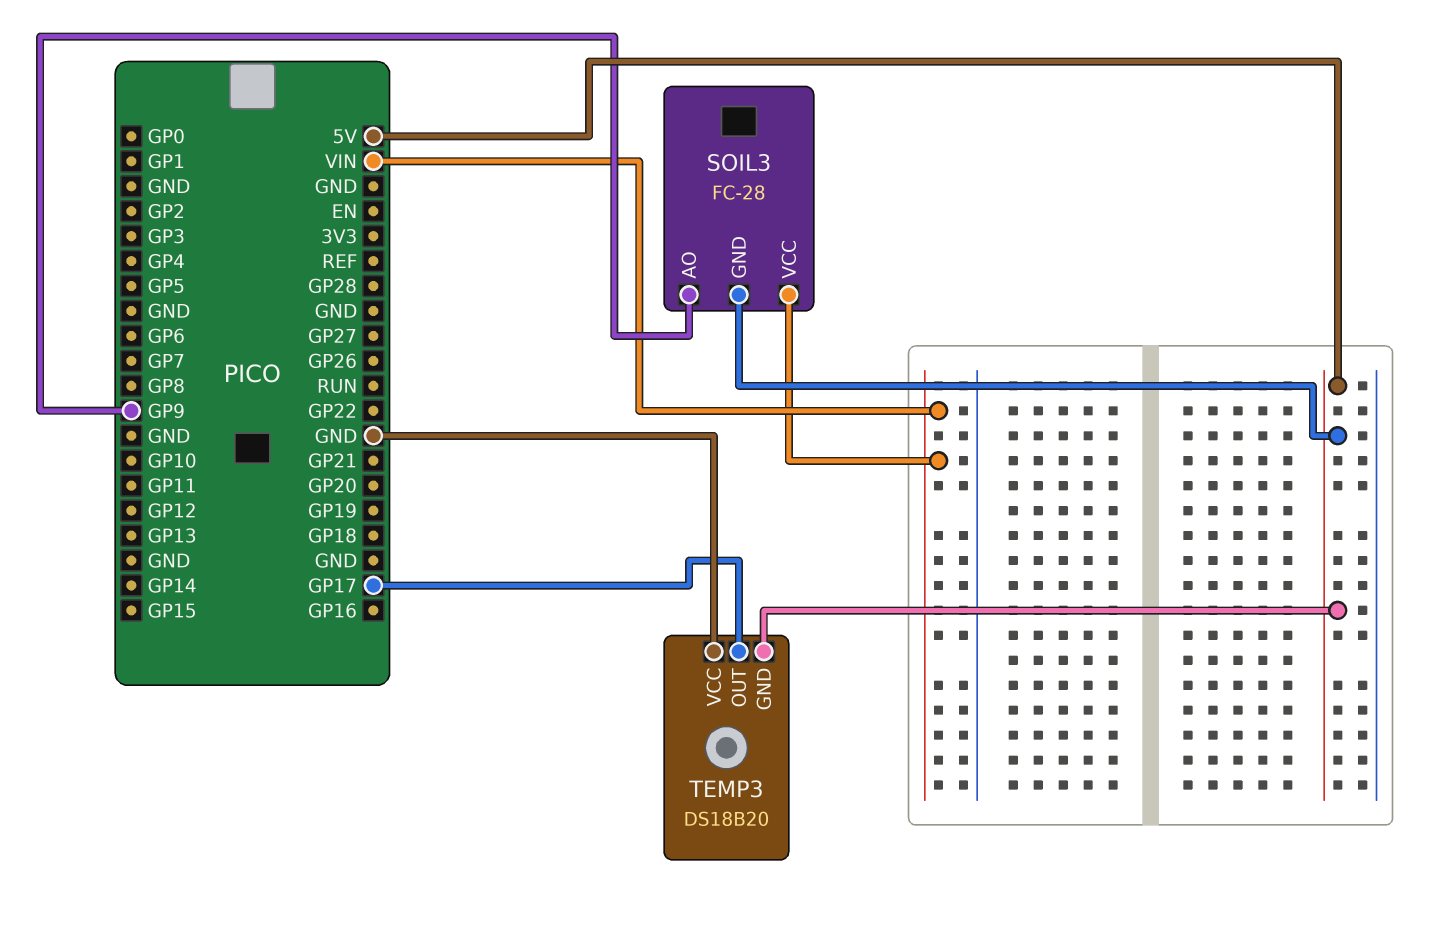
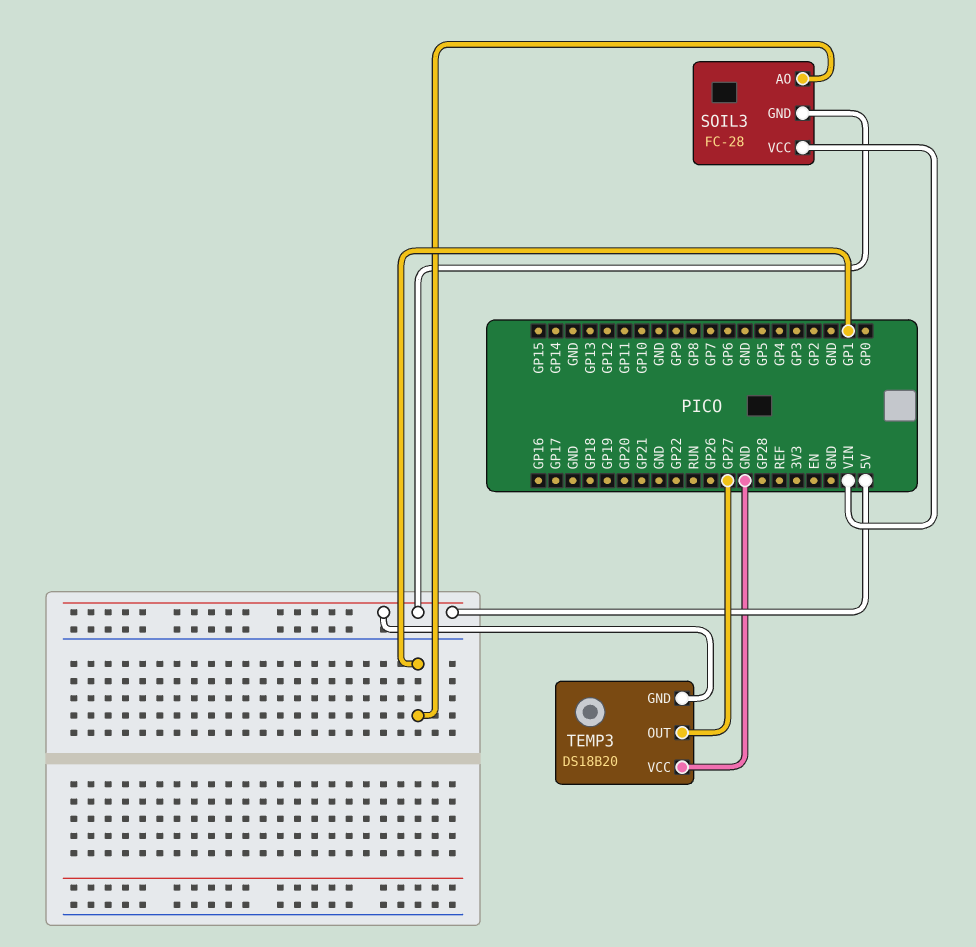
SOIL3 pin AO: GP9 -> GP1
TEMP3 pin OUT: GP17 -> GP27

